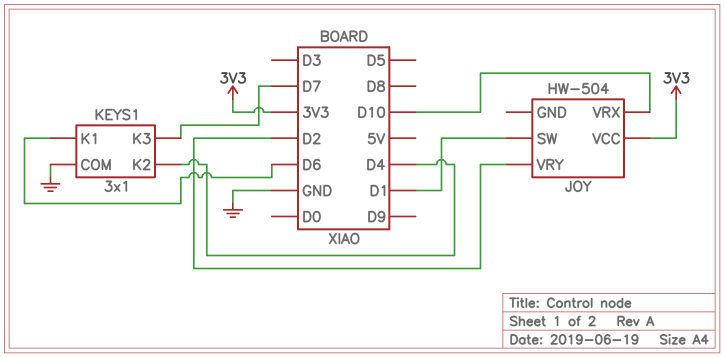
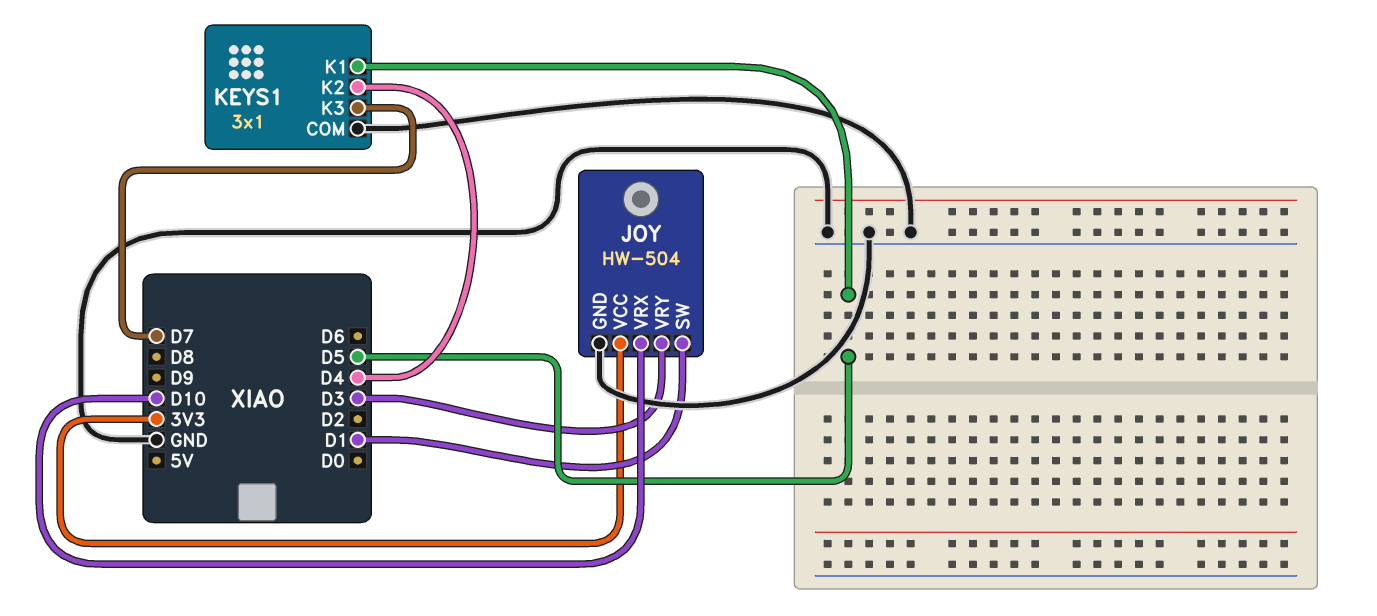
JOY pin GND: none -> GND
JOY pin VRY: D2 -> D3
KEYS1 pin K1: D6 -> D5

